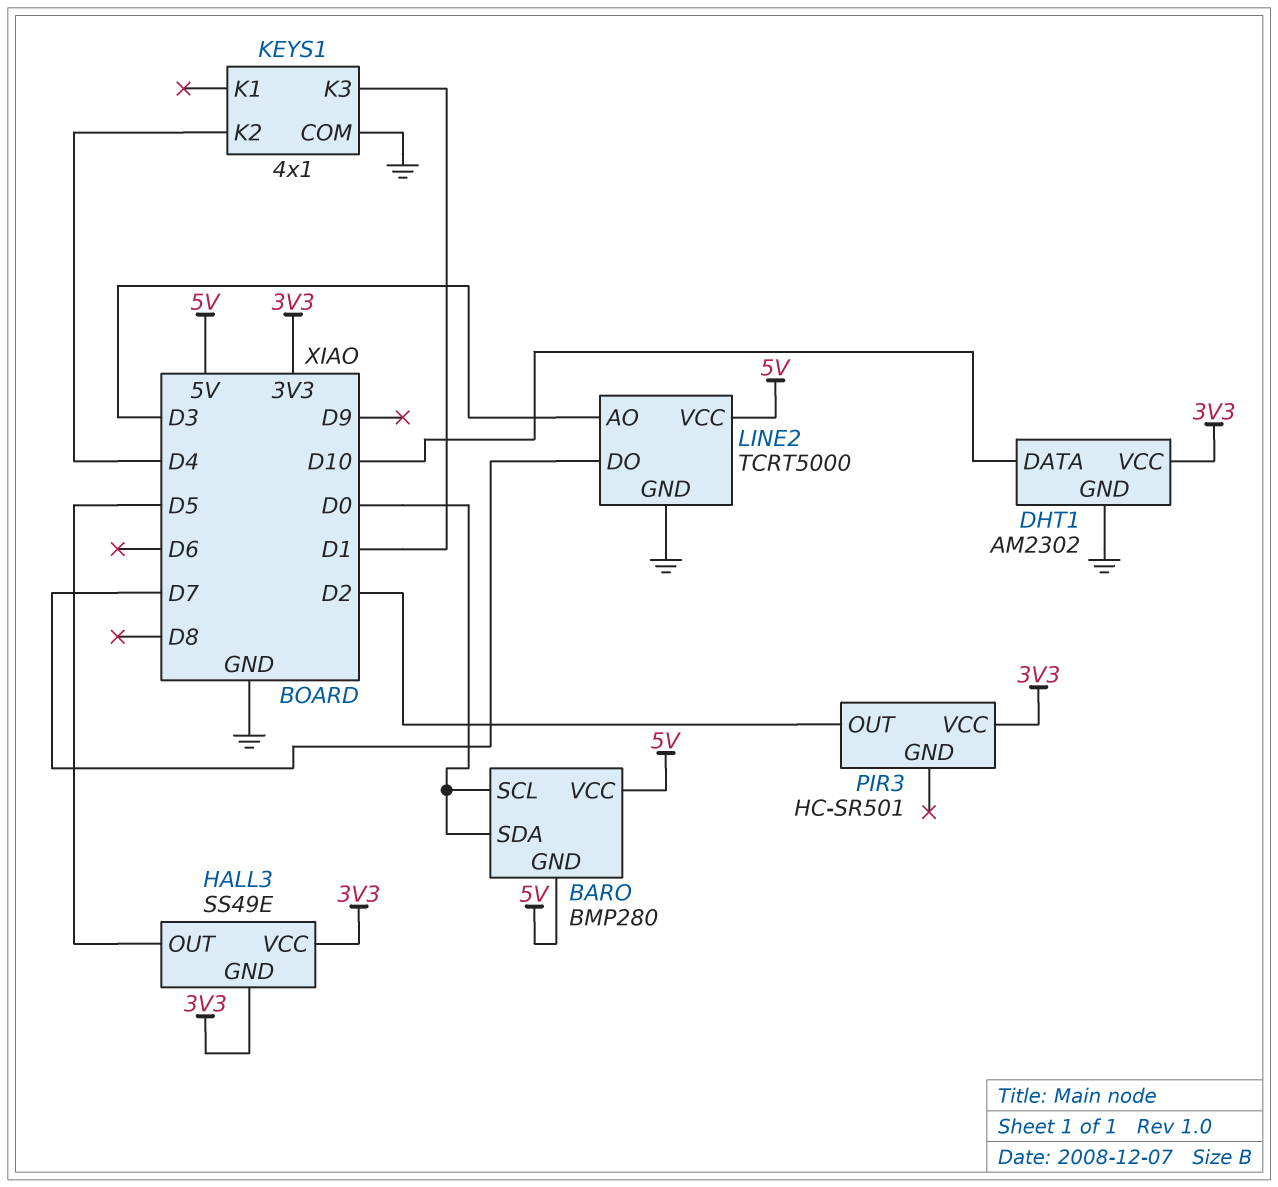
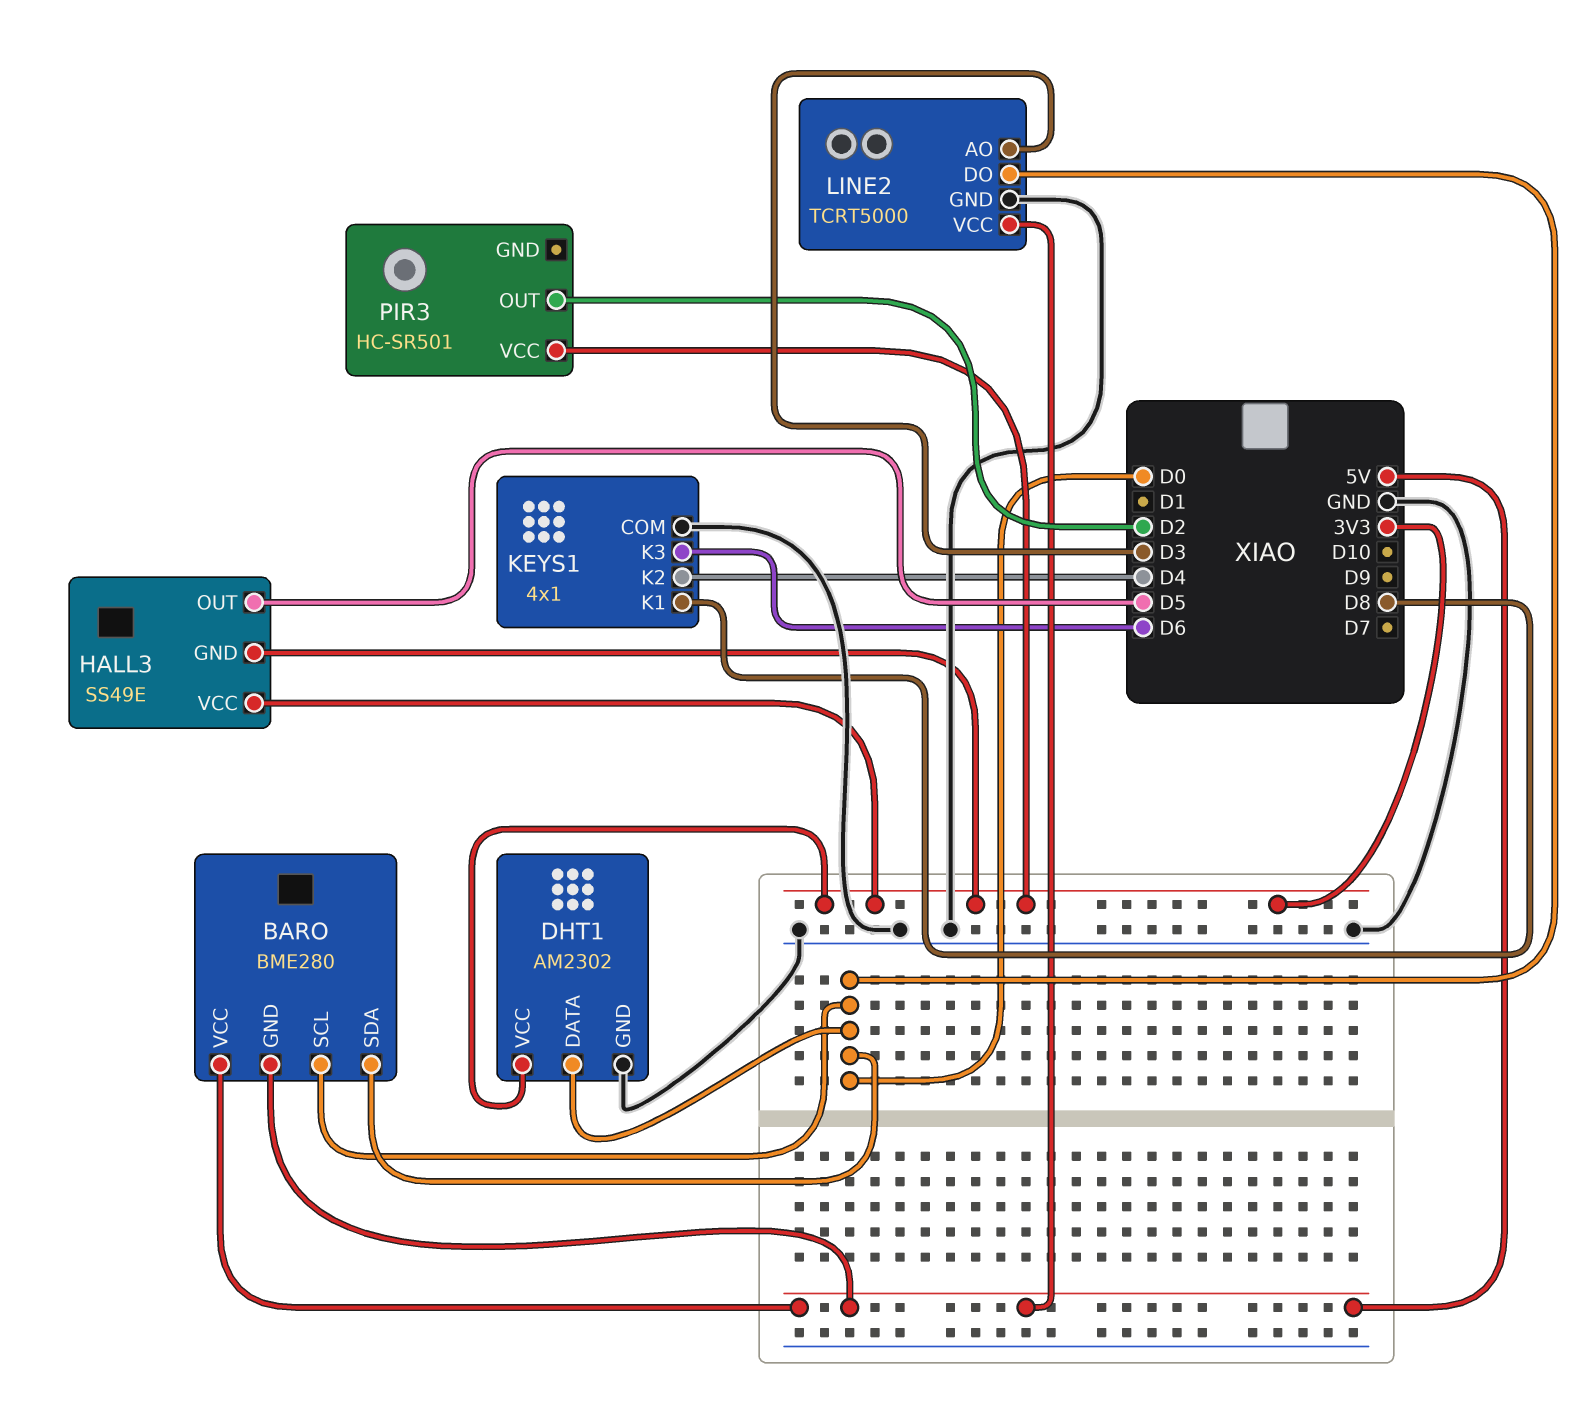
BARO: BMP280 -> BME280
DHT1 pin DATA: D10 -> D0
KEYS1 pin K1: none -> D8
KEYS1 pin K3: D1 -> D6
LINE2 pin DO: D7 -> D0

